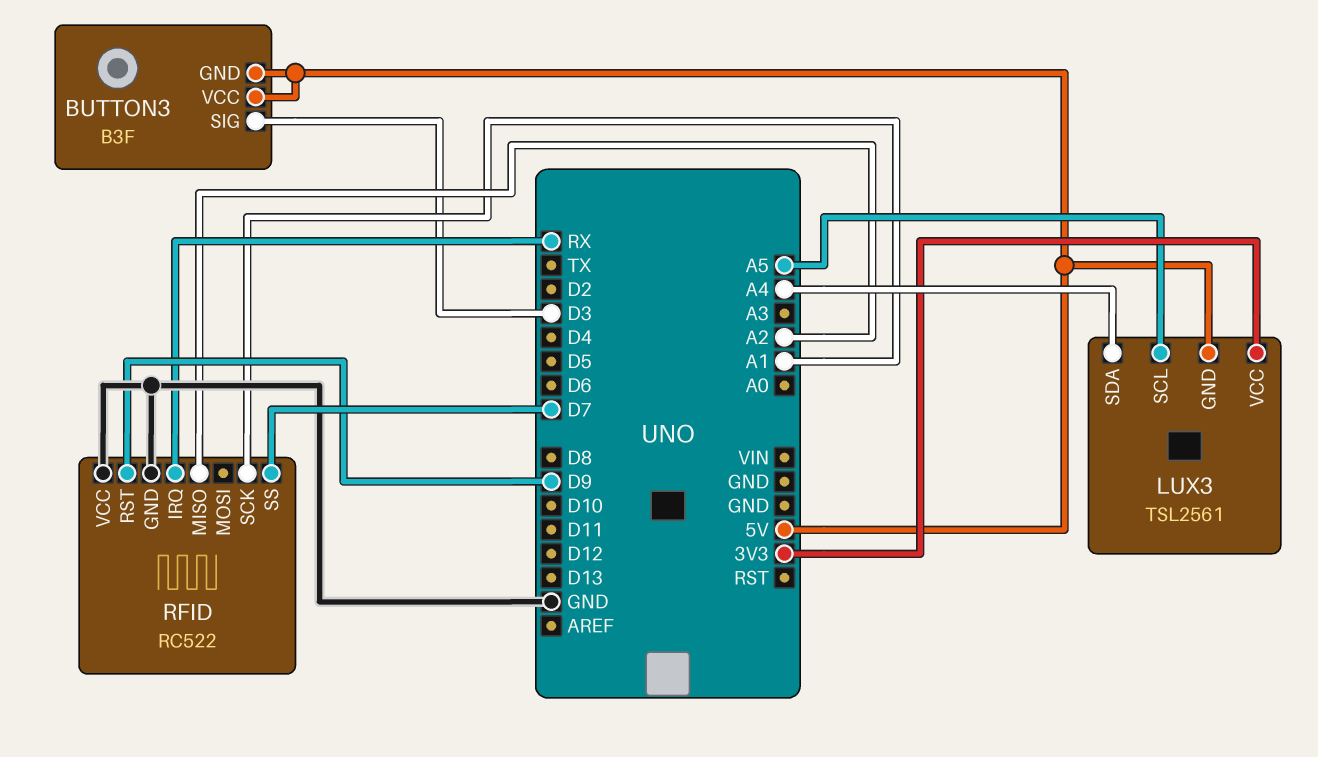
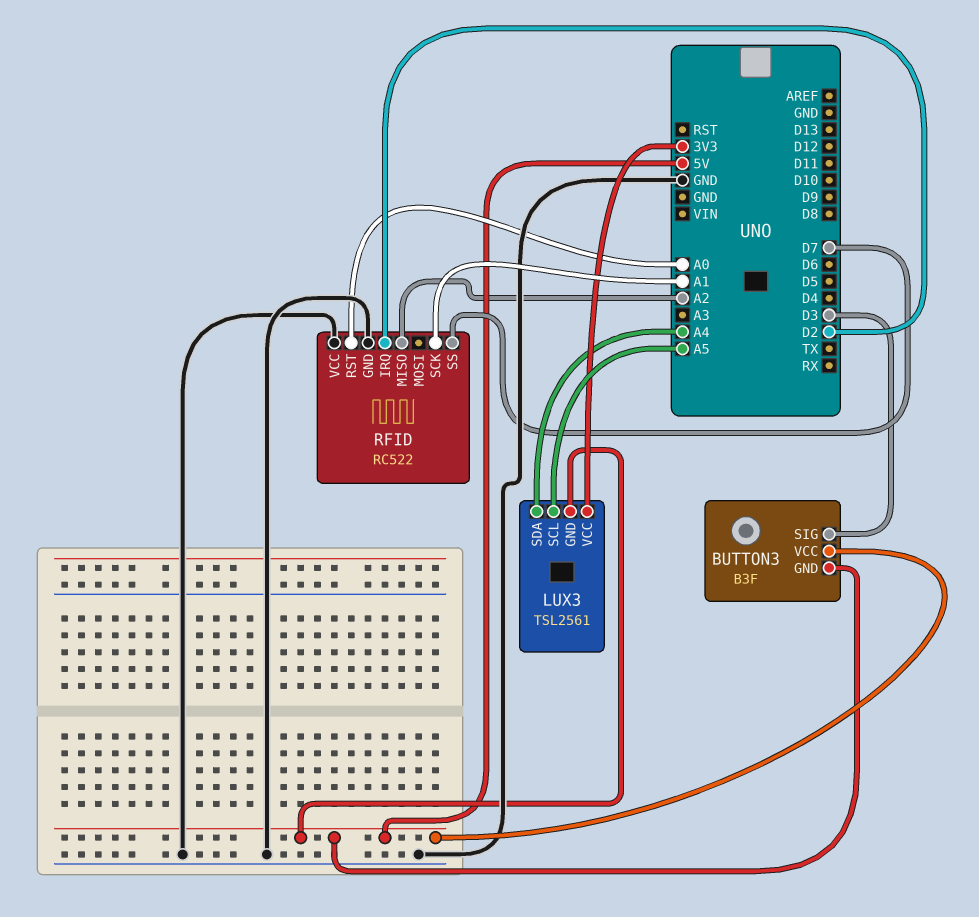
RFID pin IRQ: RX -> D2
RFID pin RST: D9 -> A0

